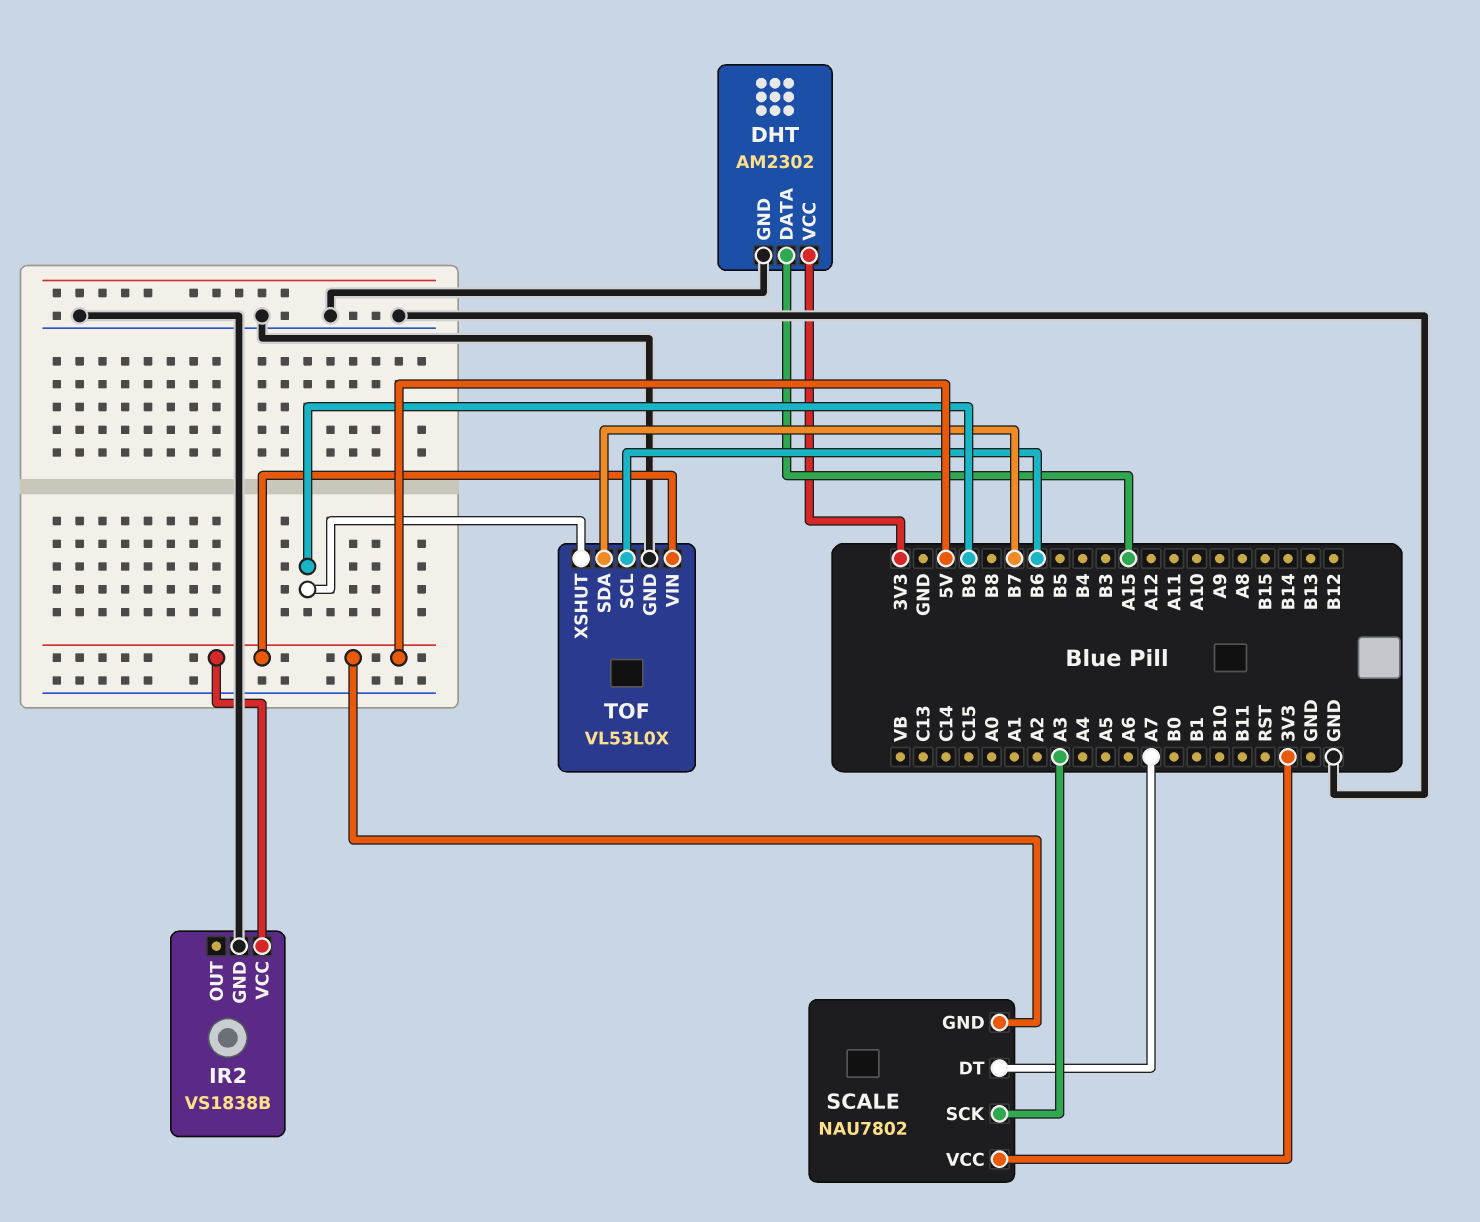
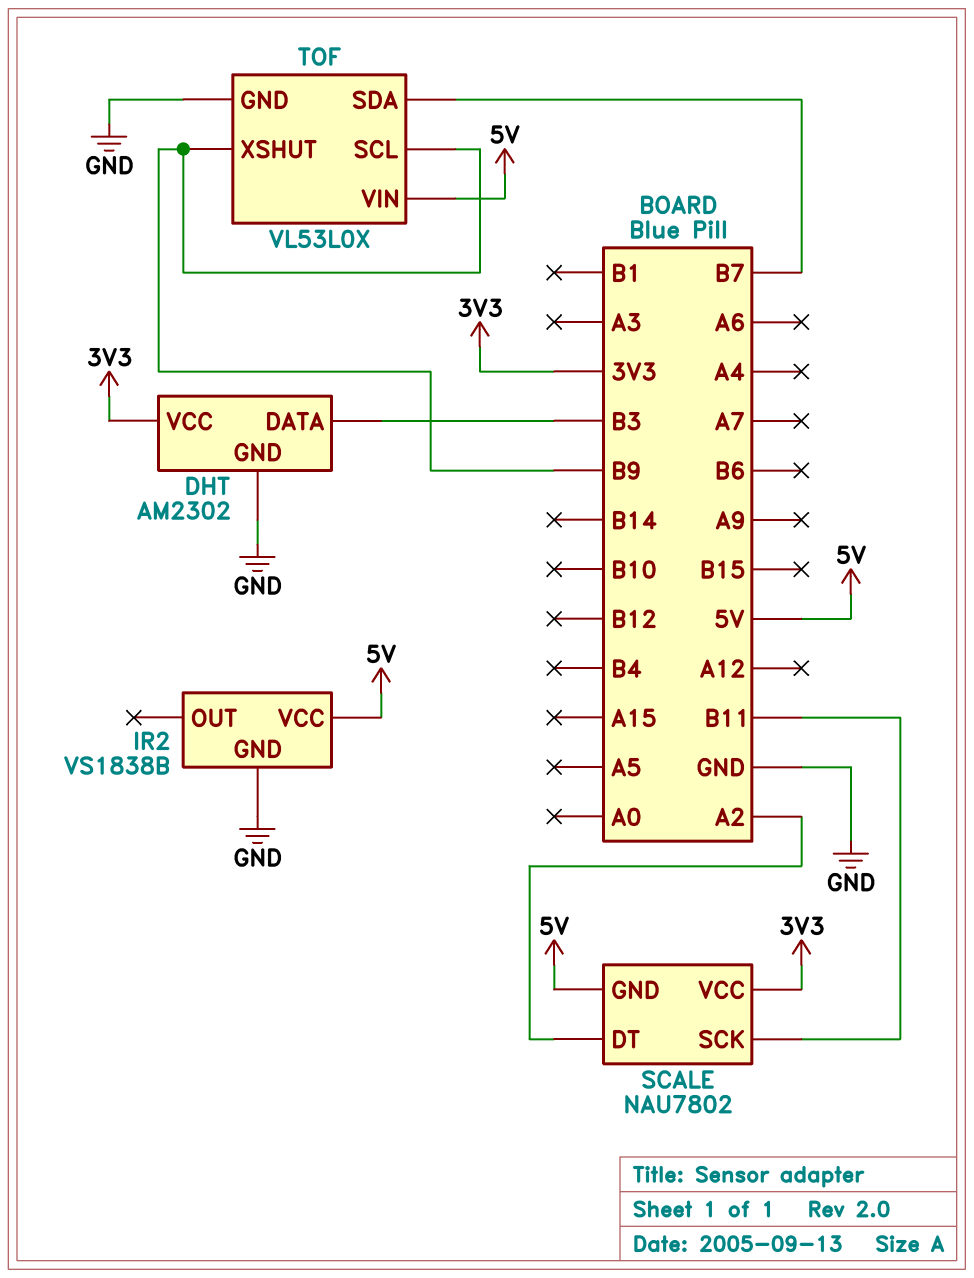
DHT pin DATA: A15 -> B3
SCALE pin DT: A7 -> A2
SCALE pin SCK: A3 -> B11
TOF pin SCL: B6 -> B9

